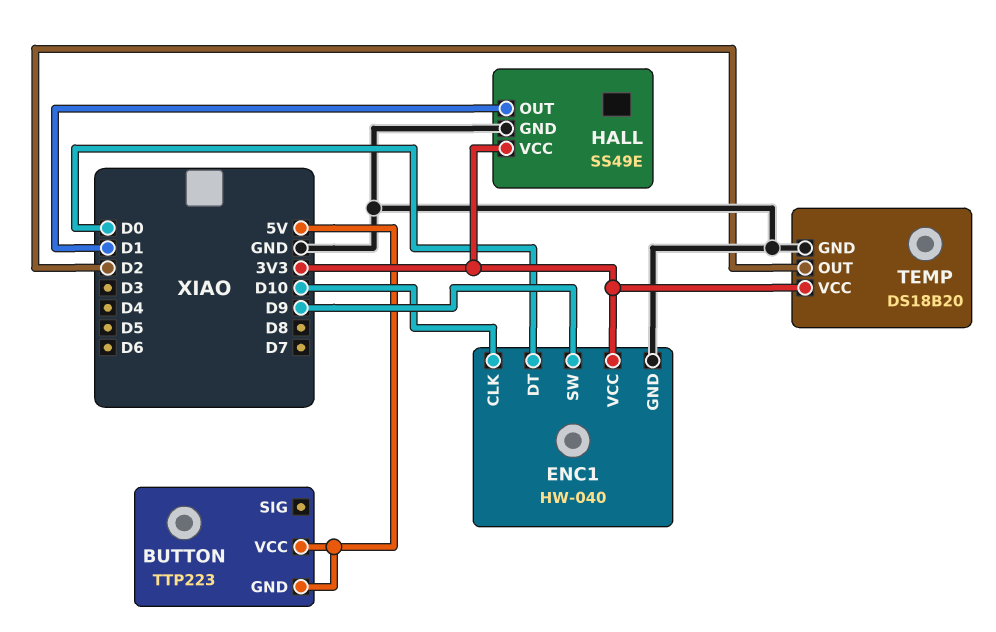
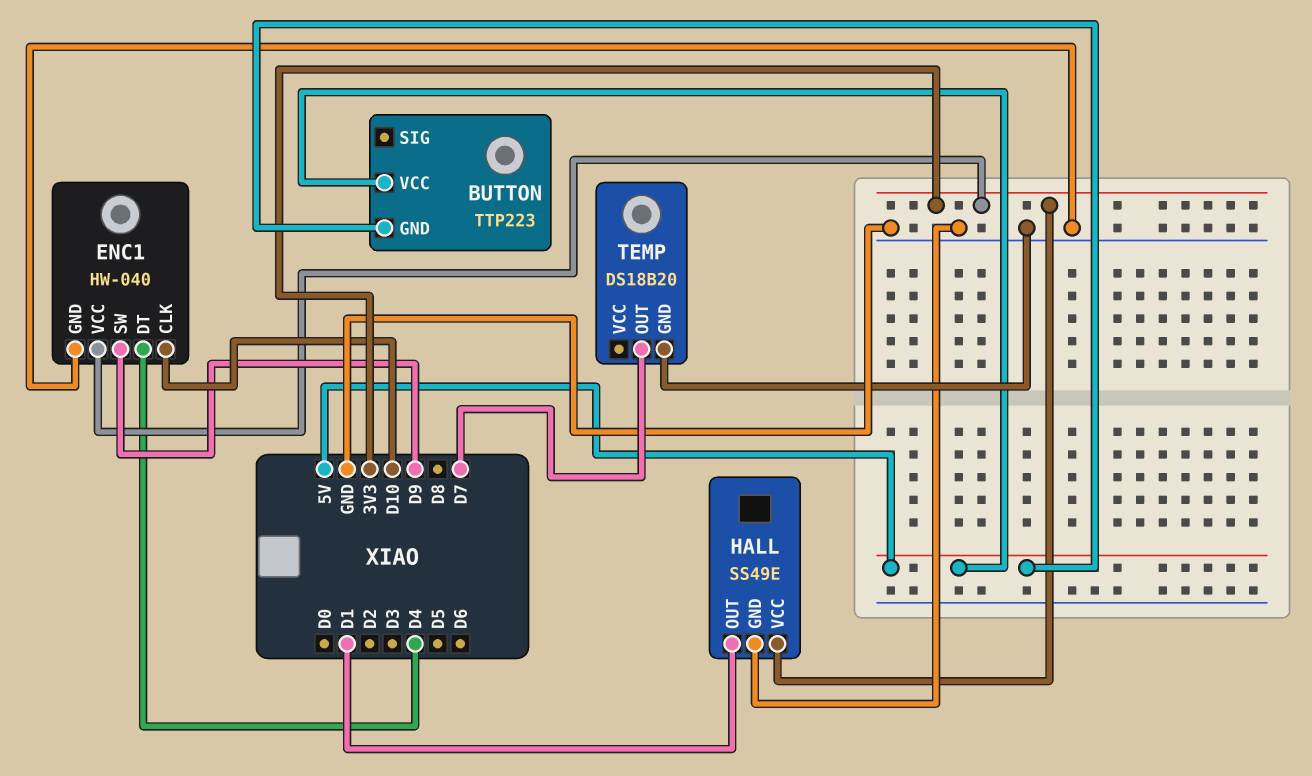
ENC1 pin DT: D0 -> D4
TEMP pin OUT: D2 -> D7
TEMP pin VCC: 3V3 -> none

